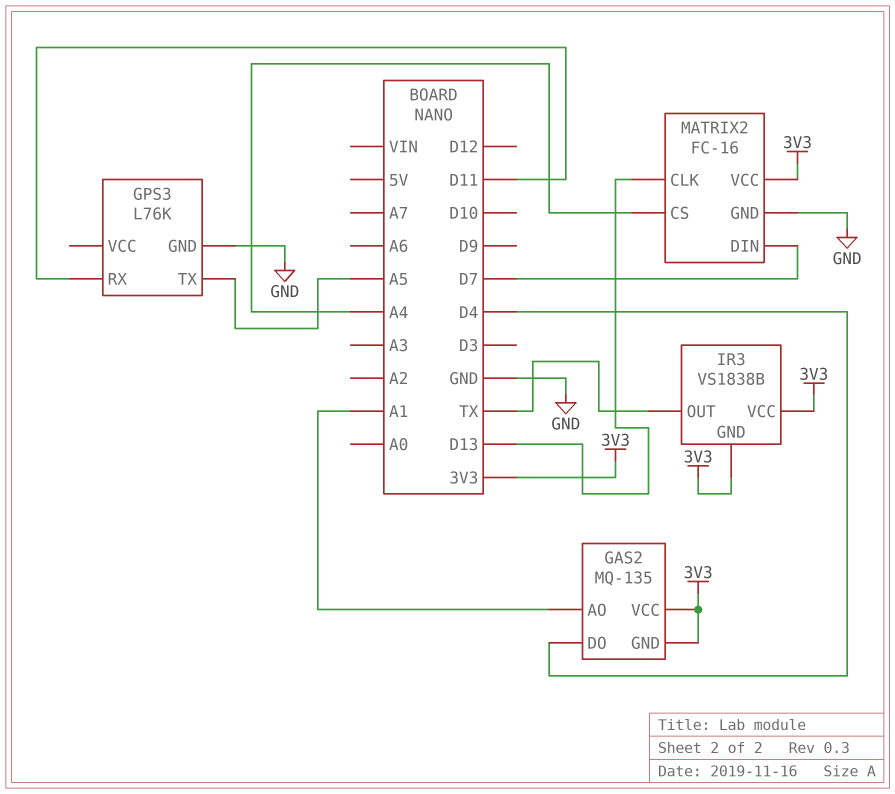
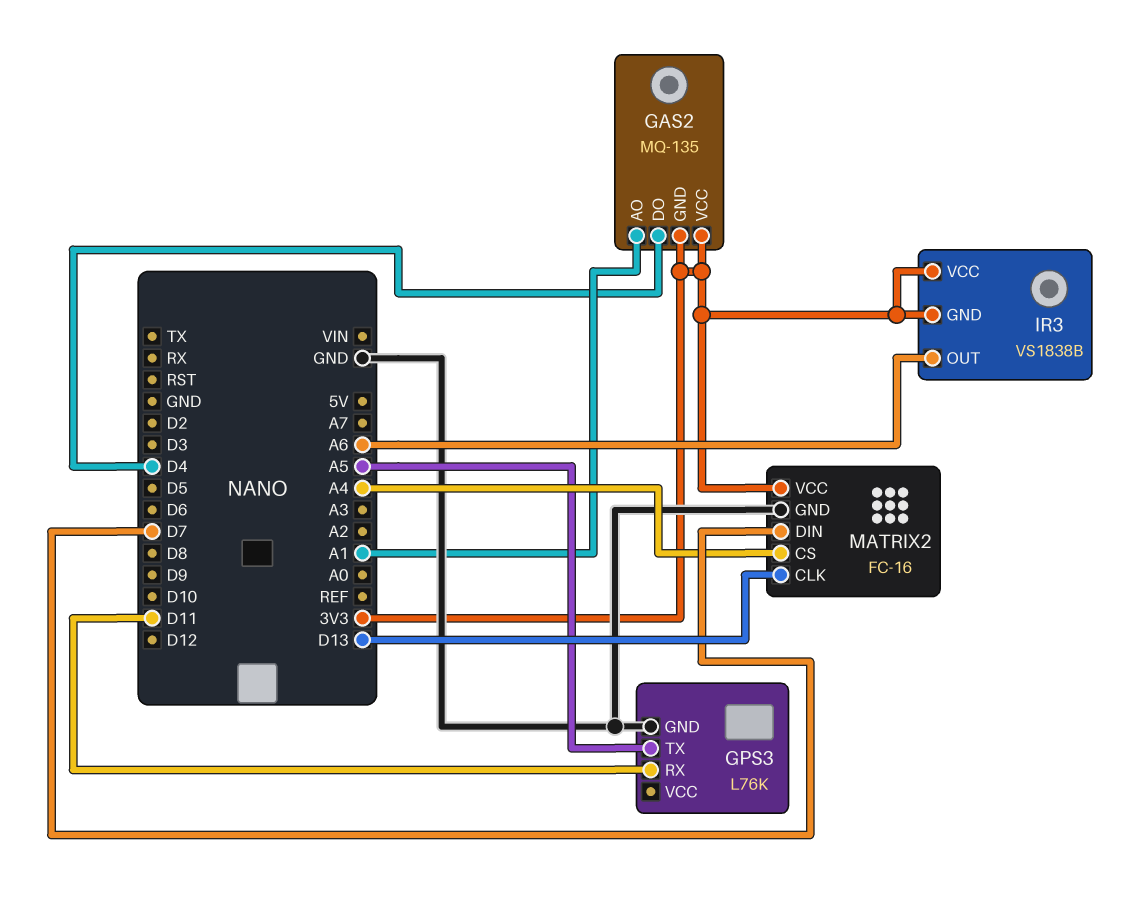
IR3 pin OUT: TX -> A6

